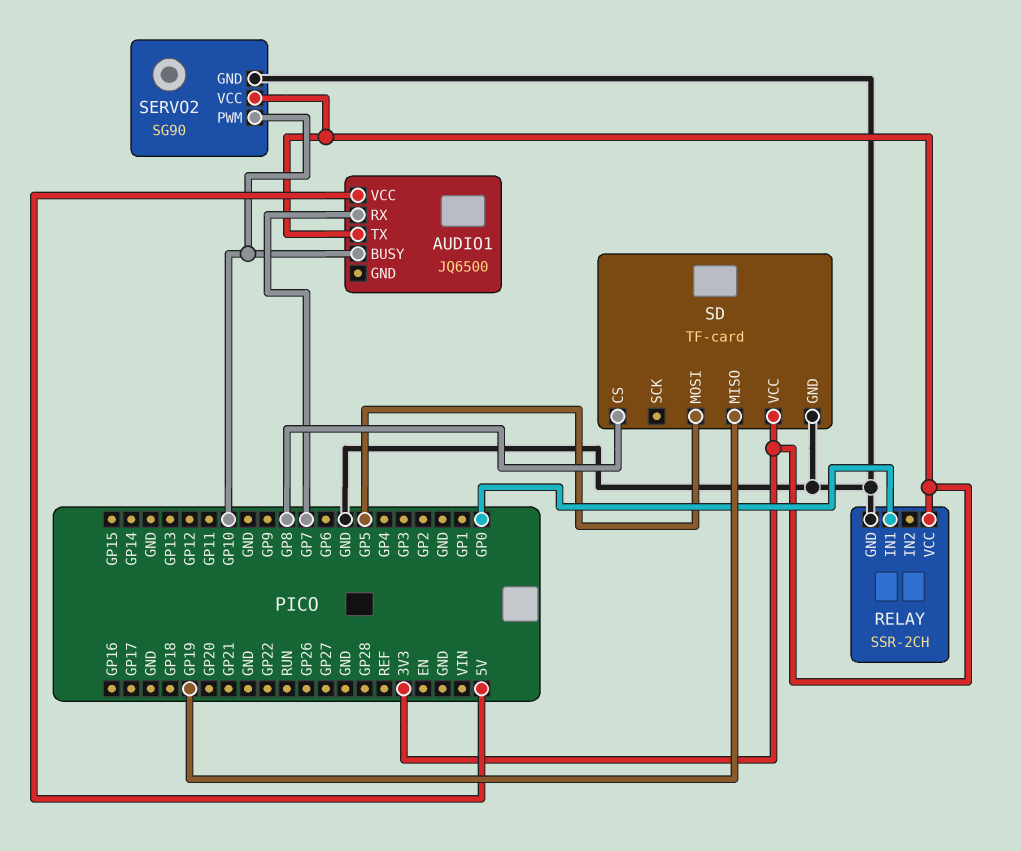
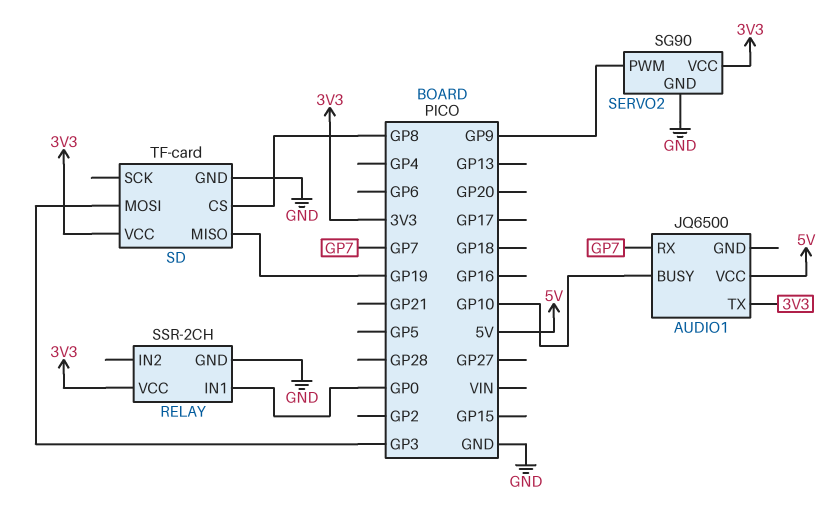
SD pin MOSI: GP5 -> GP3
SERVO2 pin PWM: GP10 -> GP9

